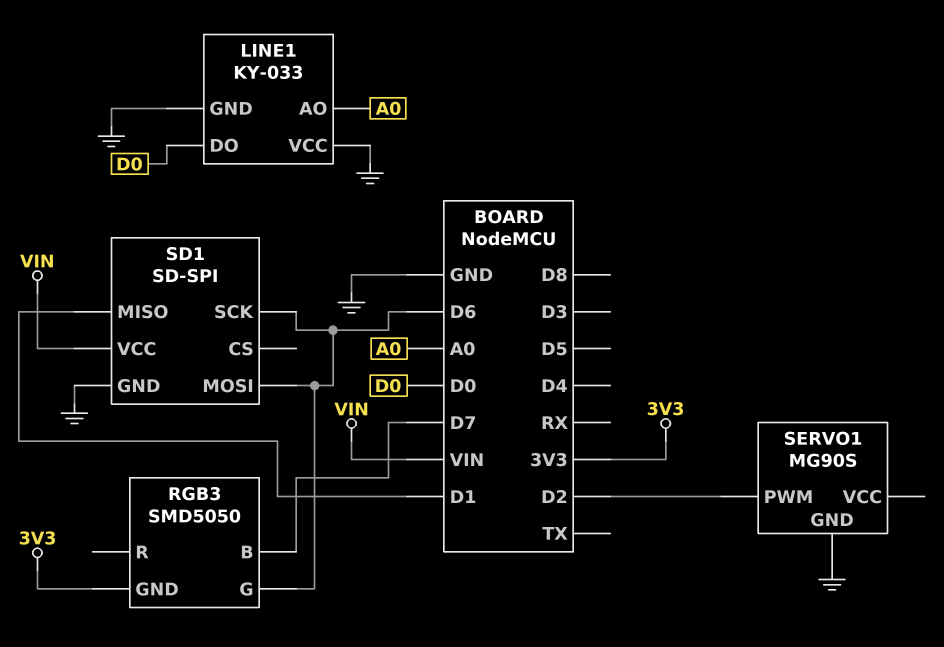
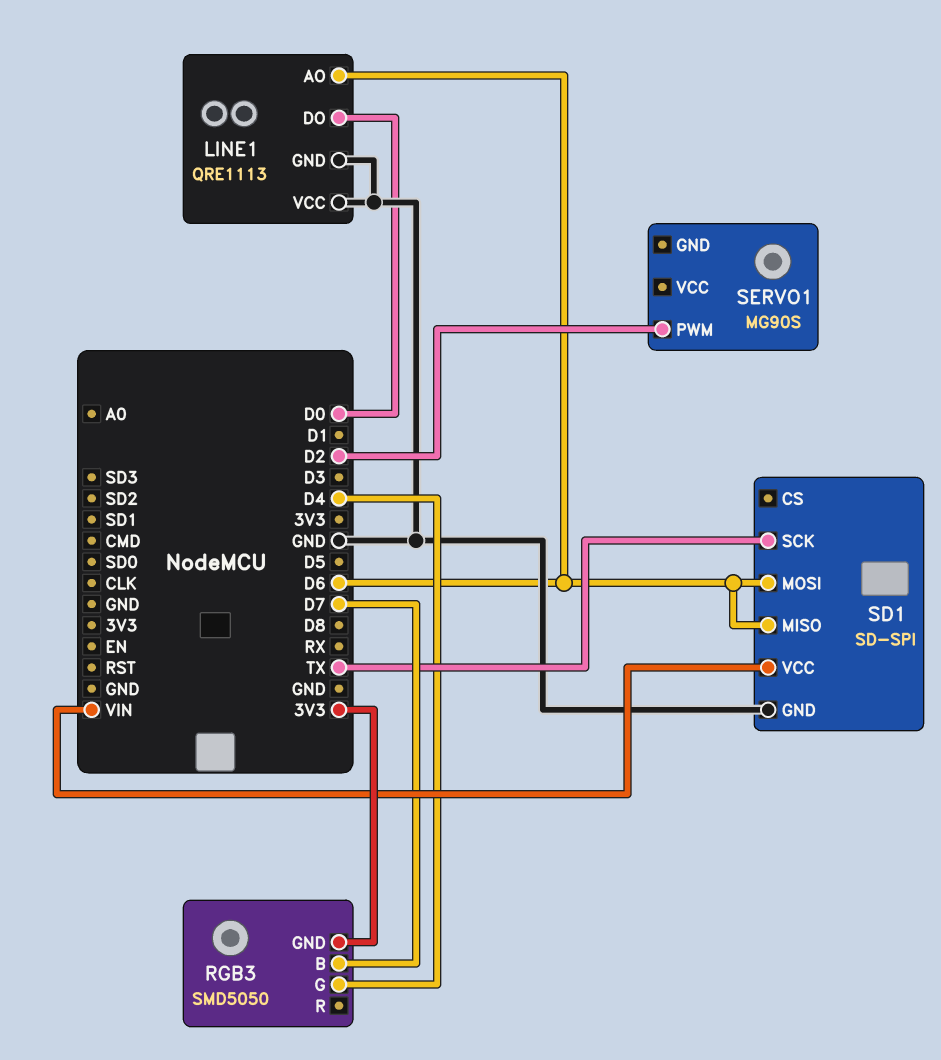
LINE1: KY-033 -> QRE1113
LINE1 pin AO: A0 -> D6
RGB3 pin G: D6 -> D4
SD1 pin MISO: D1 -> D6
SD1 pin SCK: D6 -> TX
SERVO1 pin GND: GND -> none

